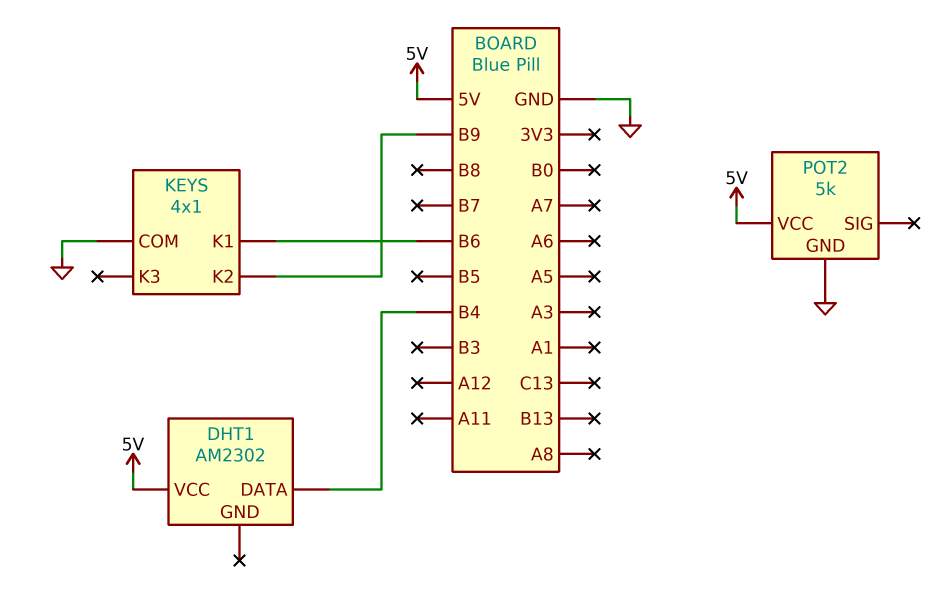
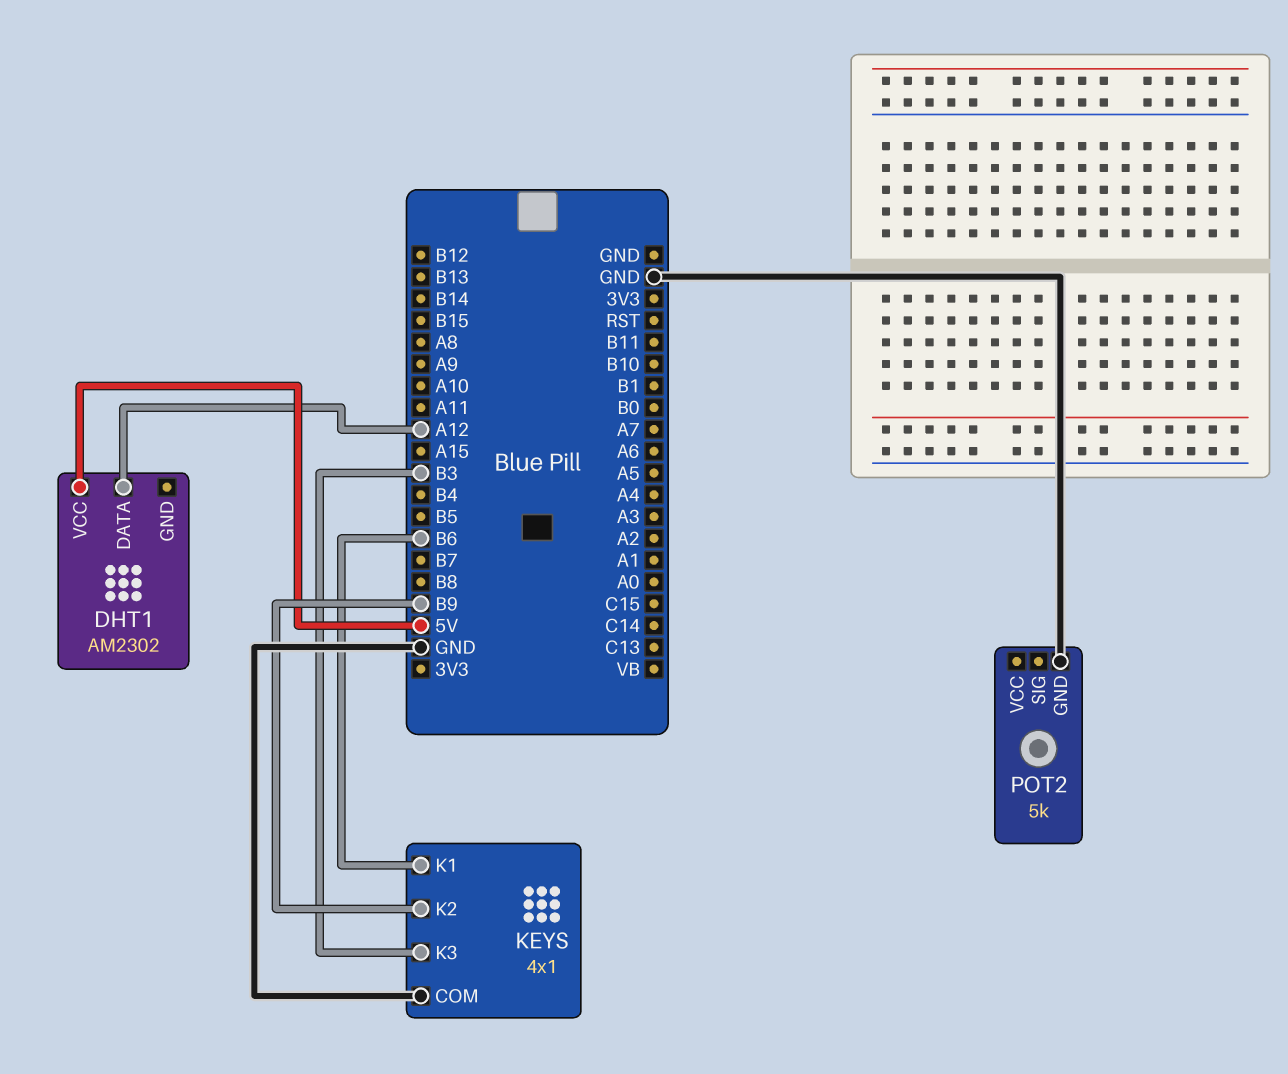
DHT1 pin DATA: B4 -> A12
KEYS pin K3: none -> B3
POT2 pin VCC: 5V -> none

